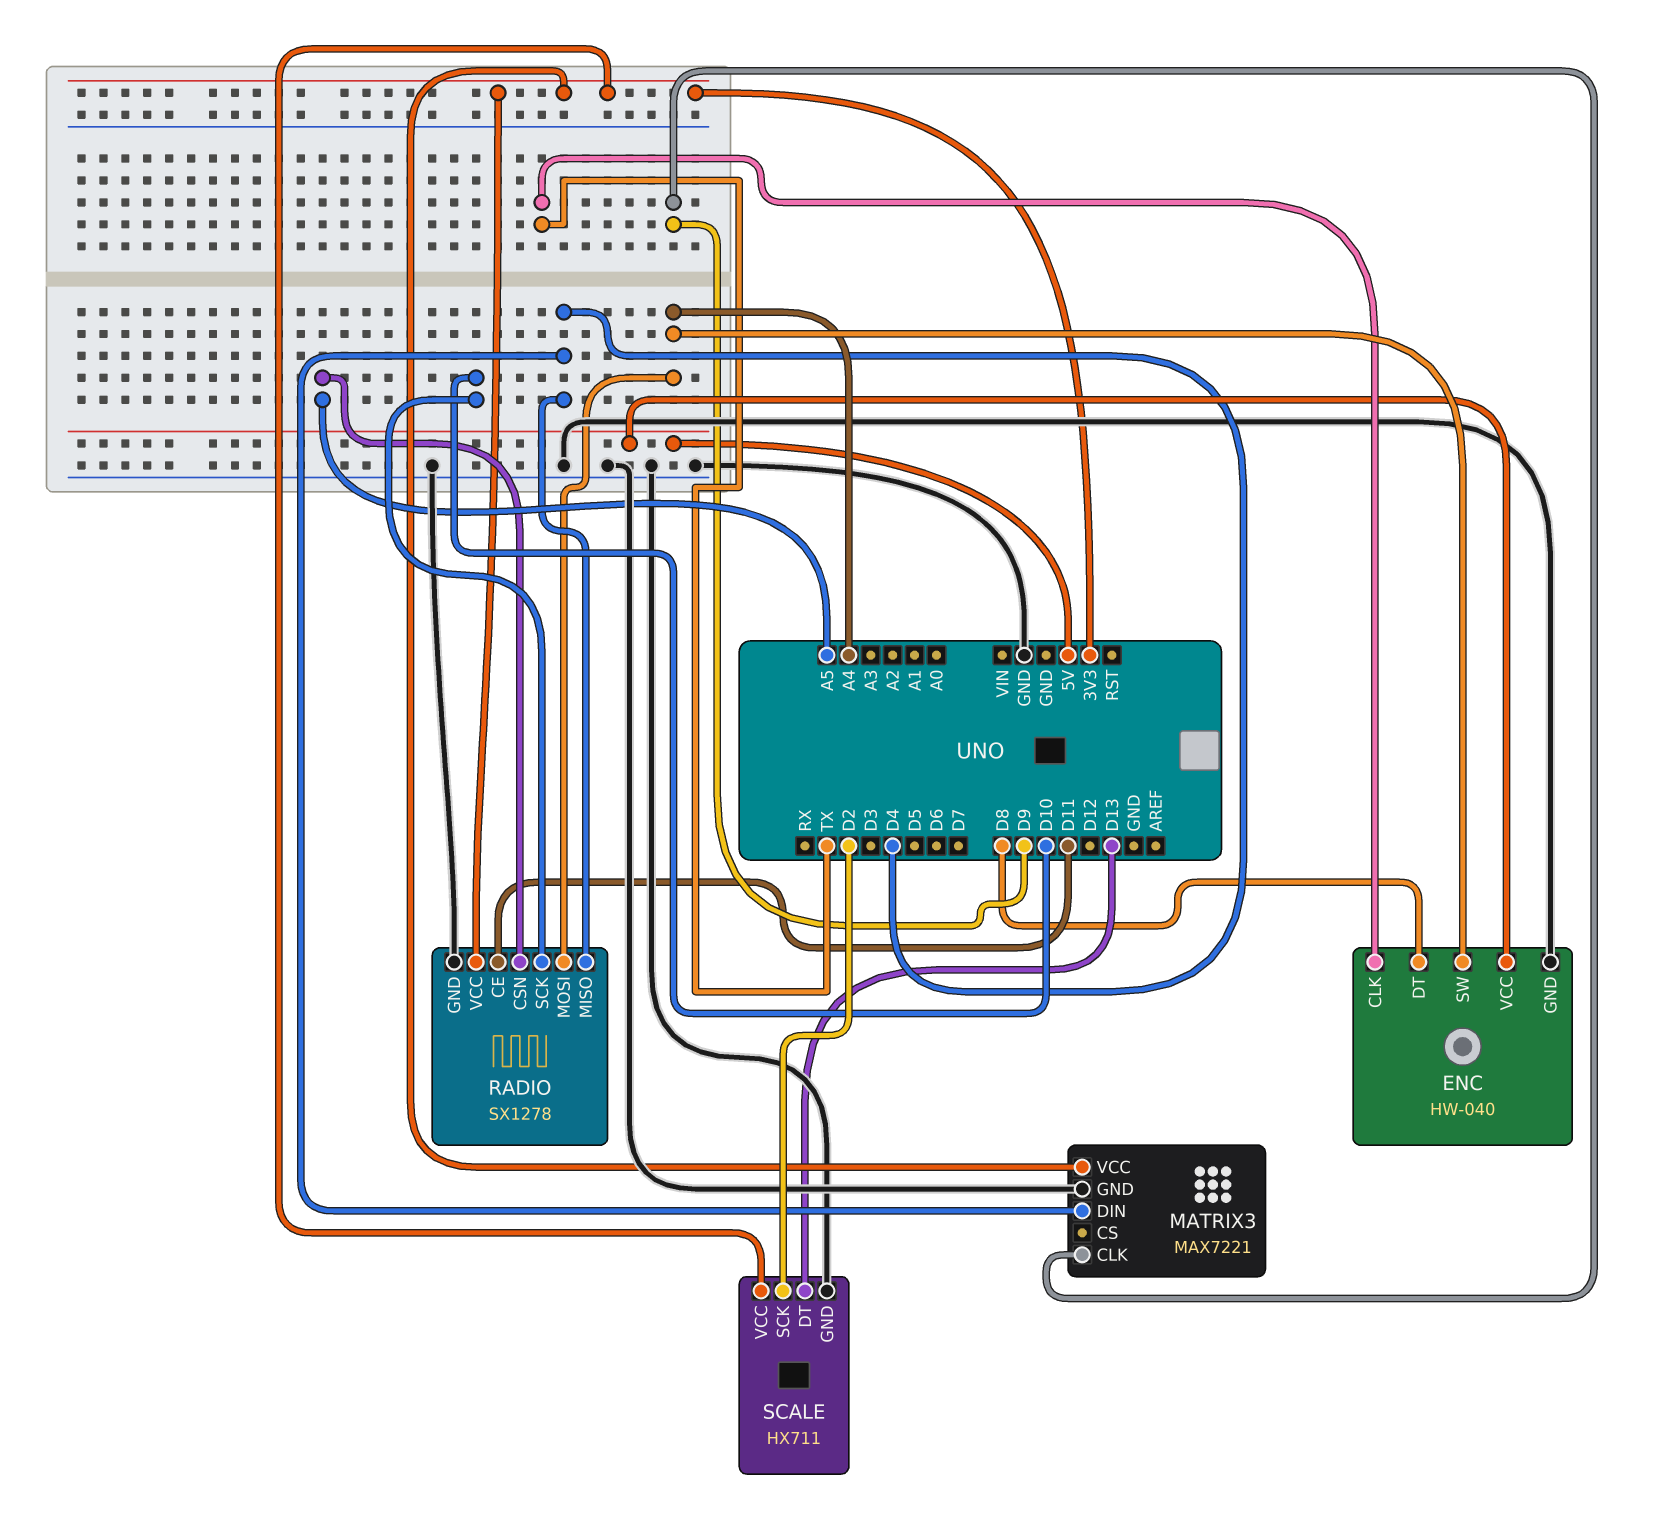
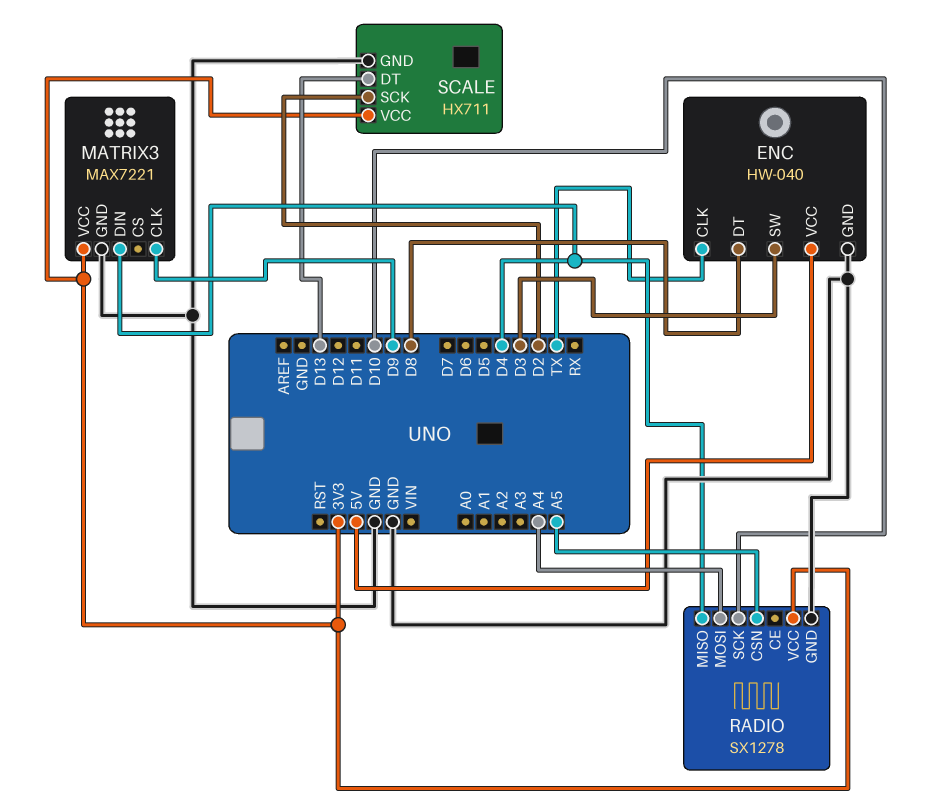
ENC pin SW: A4 -> D3
RADIO pin CE: D11 -> none

